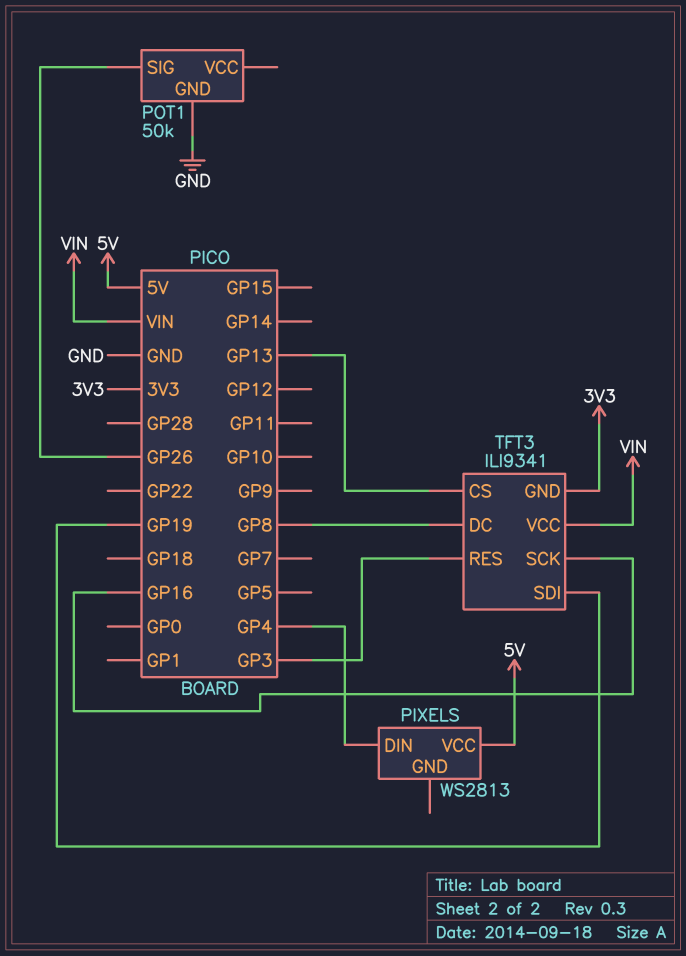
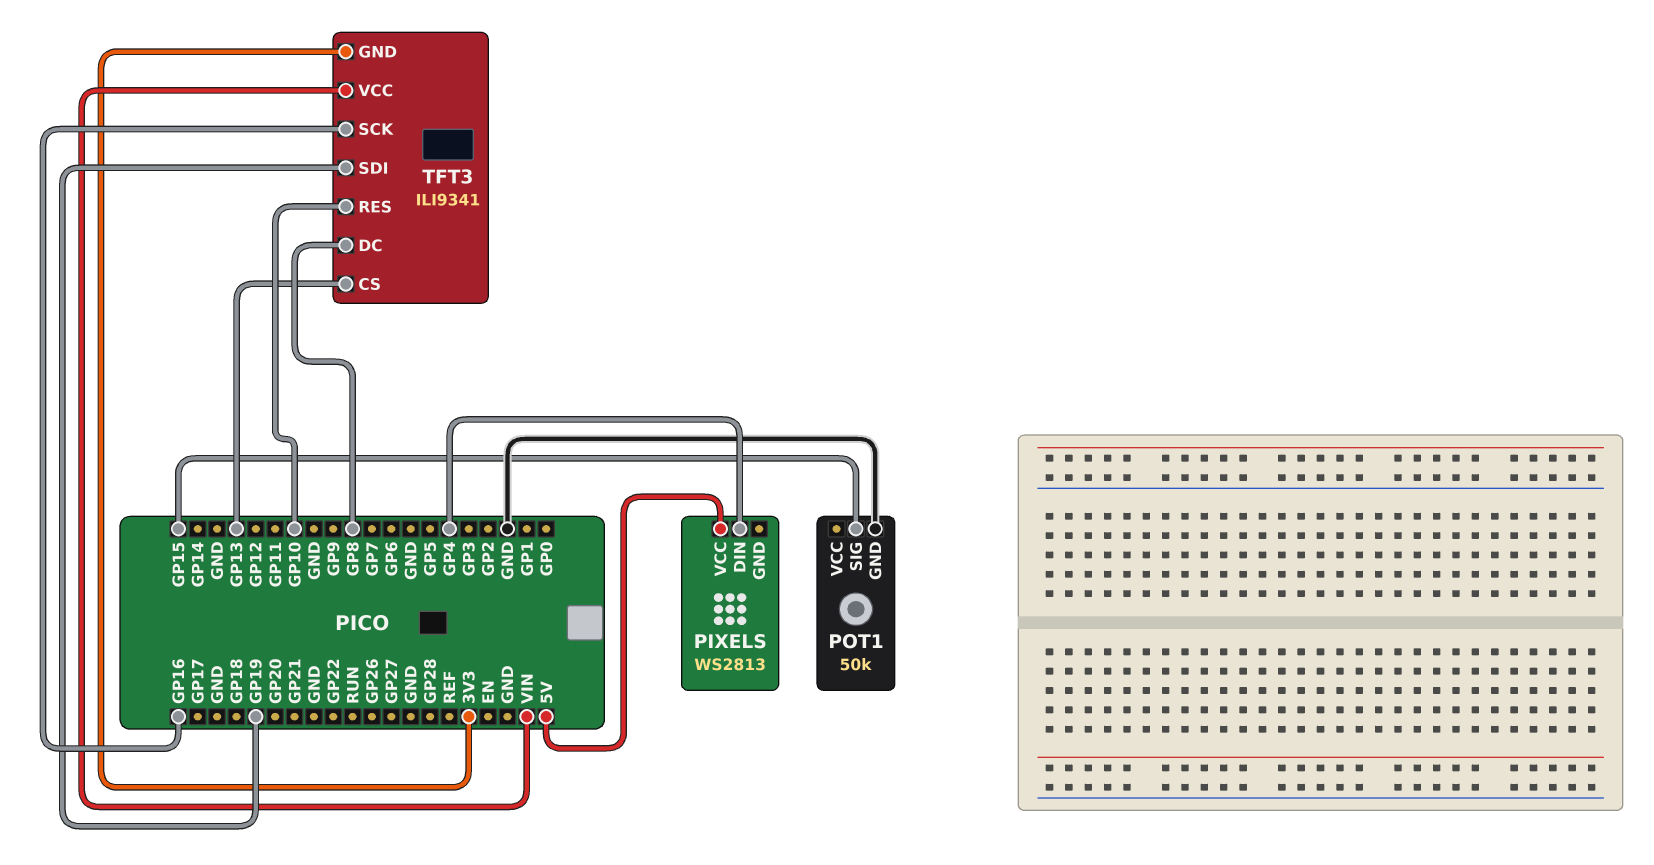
POT1 pin SIG: GP26 -> GP15
TFT3 pin RES: GP3 -> GP10

